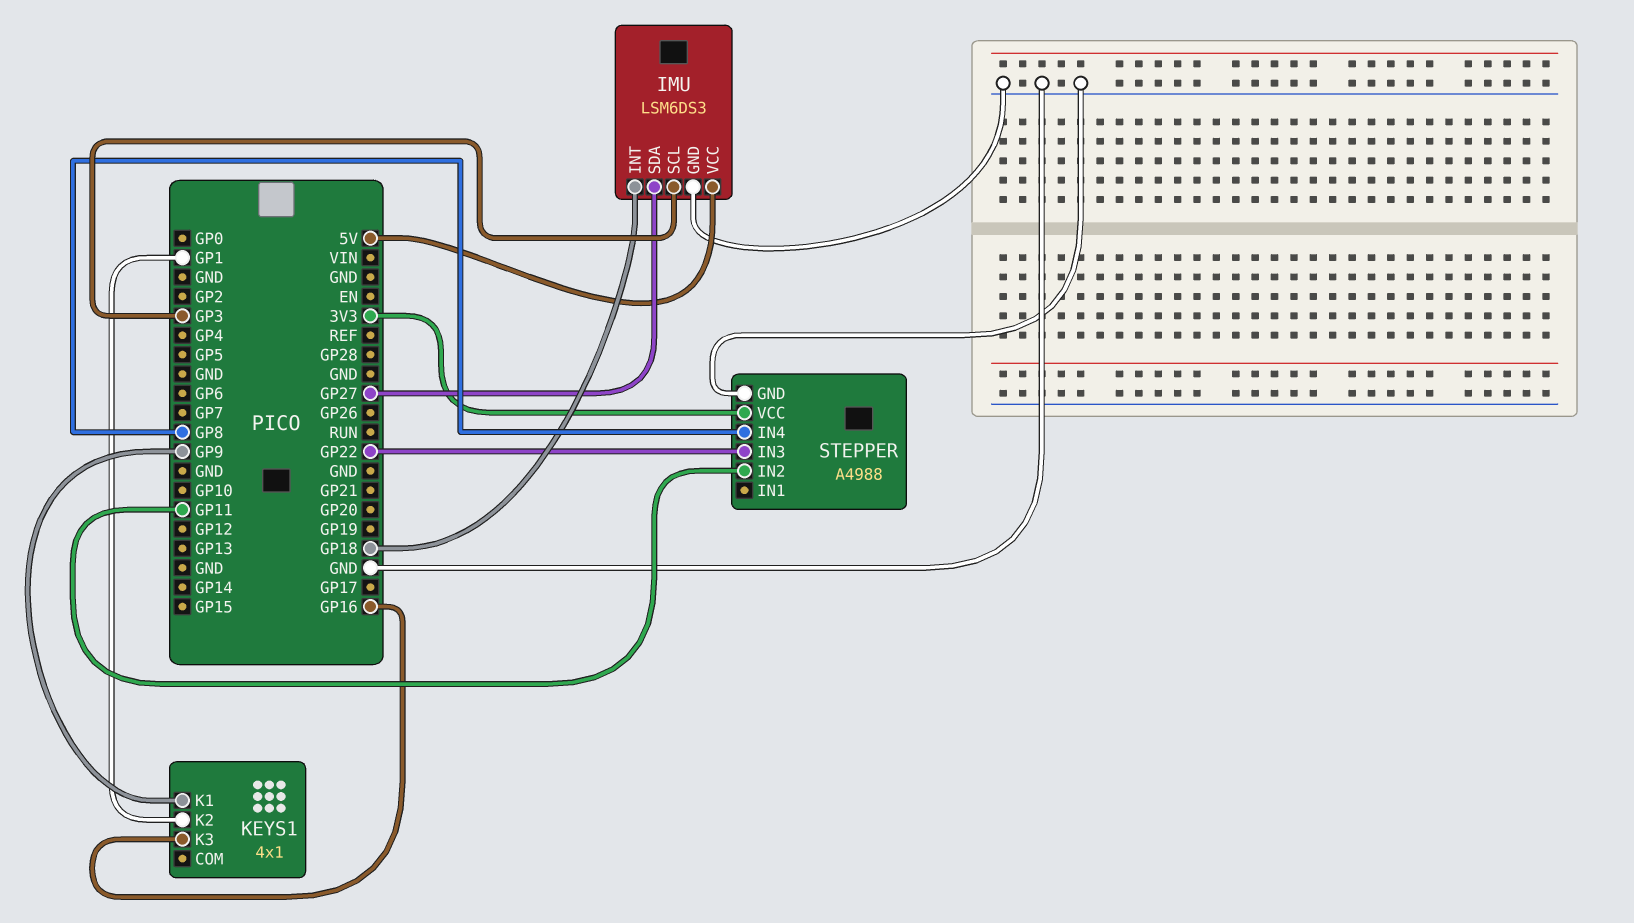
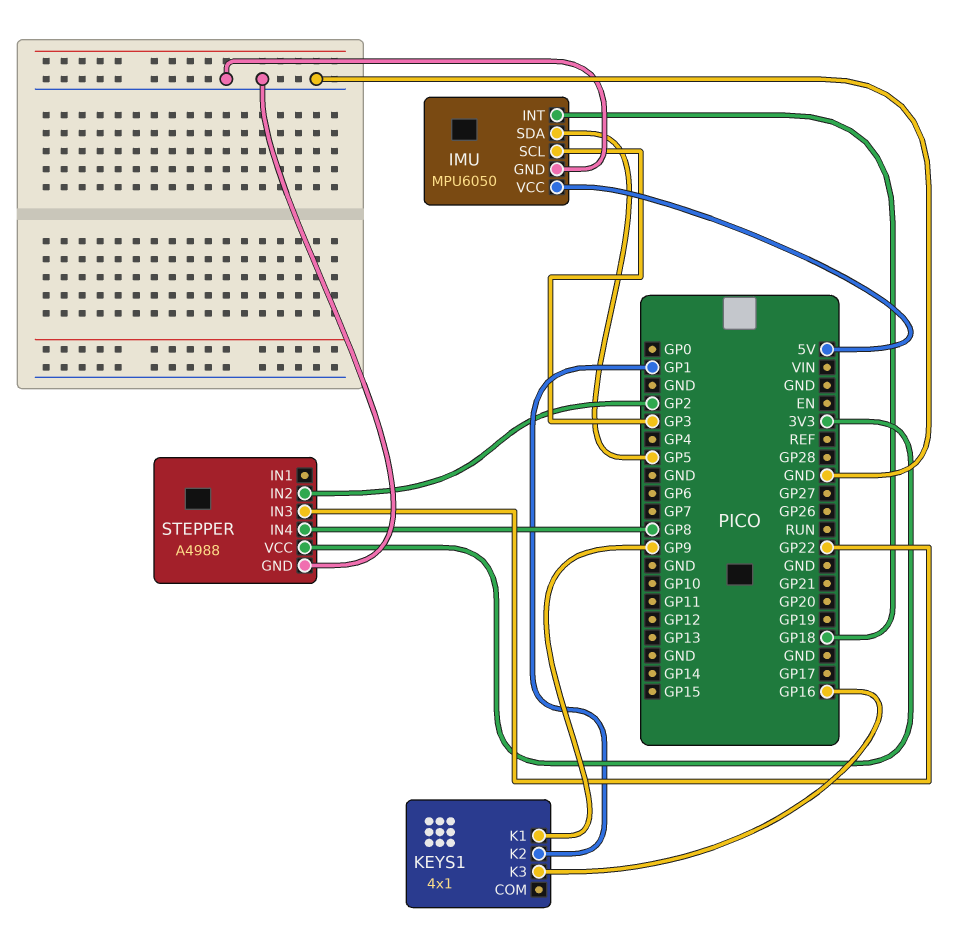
IMU: LSM6DS3 -> MPU6050
IMU pin SDA: GP27 -> GP5
STEPPER pin IN2: GP11 -> GP2

